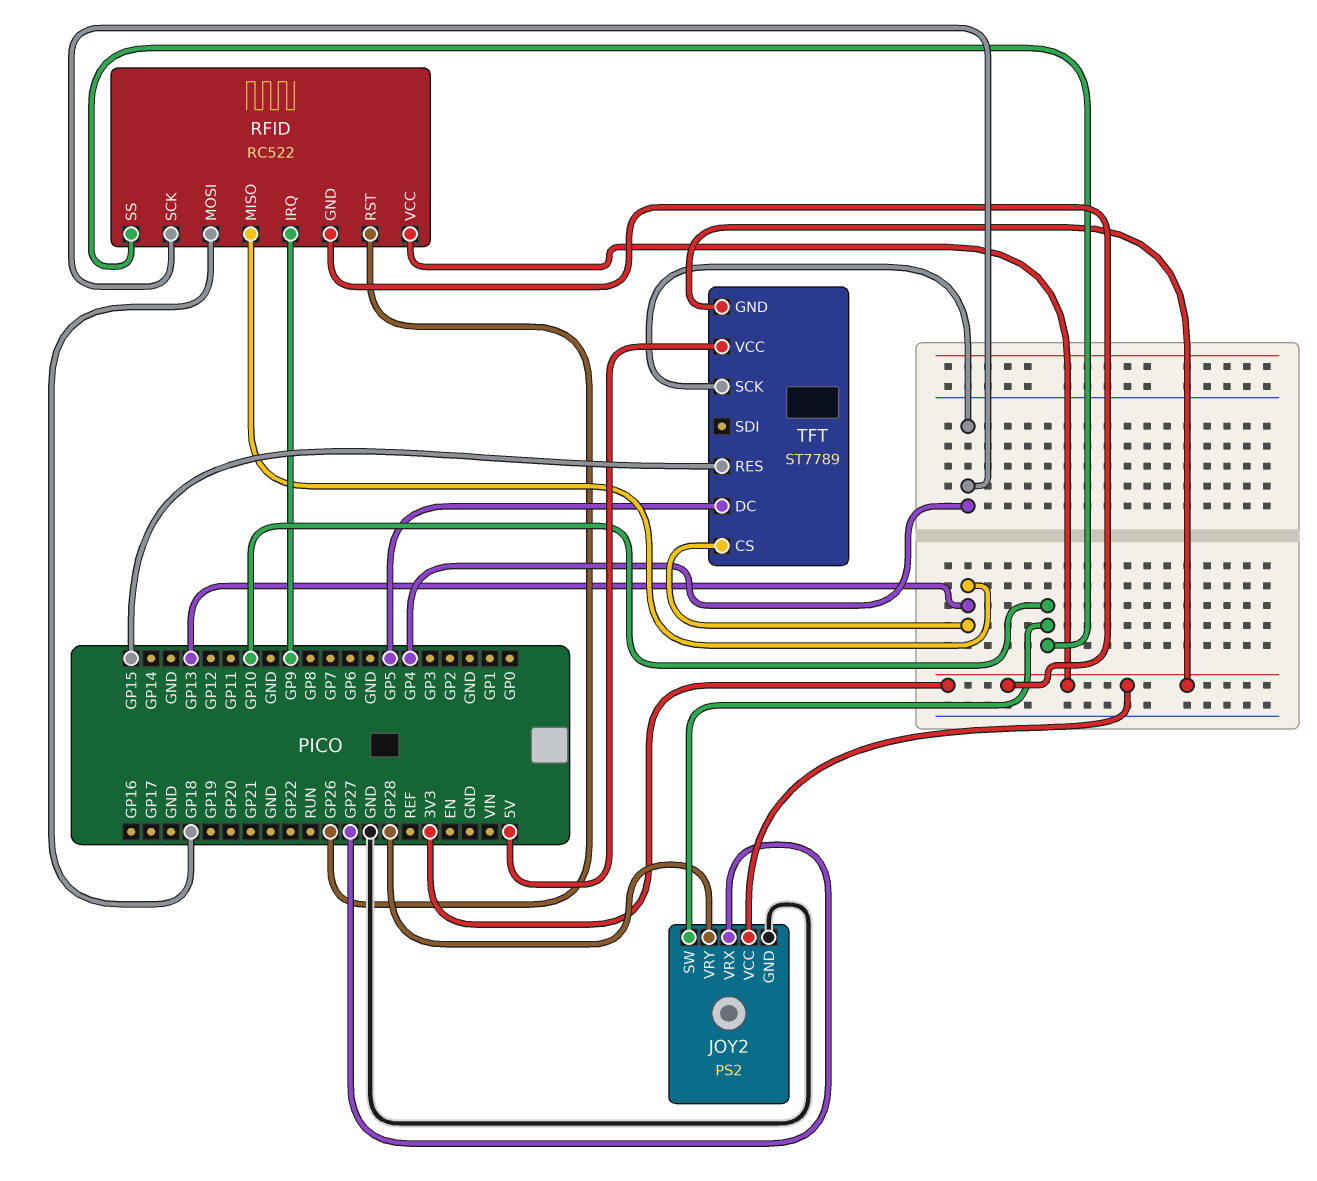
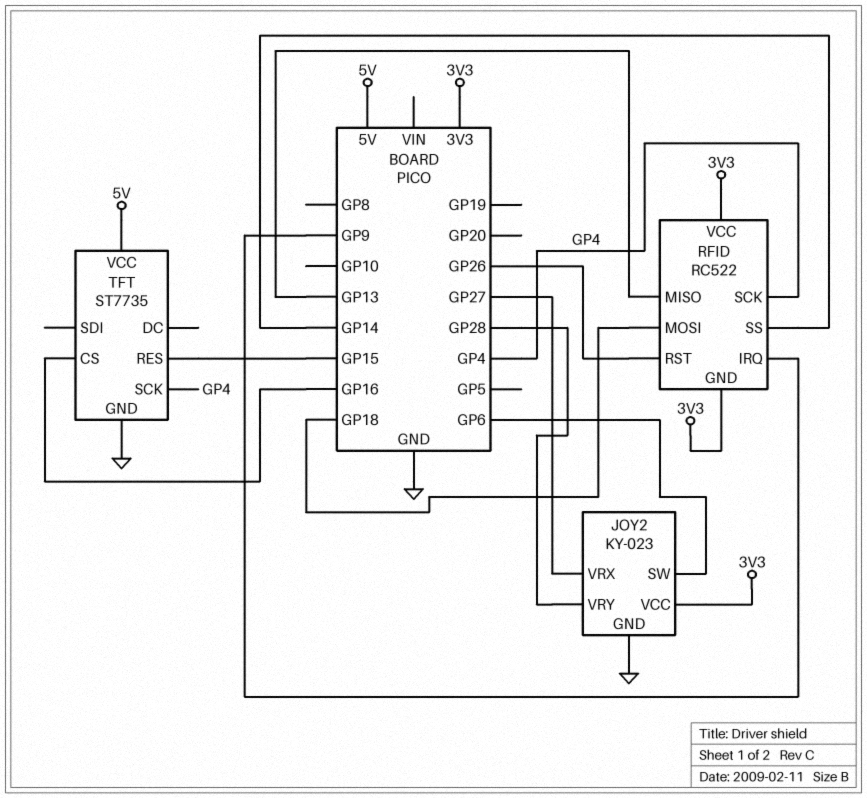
JOY2: PS2 -> KY-023
JOY2 pin SW: GP10 -> GP6
RFID pin SS: GP10 -> GP14
TFT: ST7789 -> ST7735
TFT pin CS: GP13 -> GP16
TFT pin DC: GP5 -> none
TFT pin GND: 3V3 -> GND

